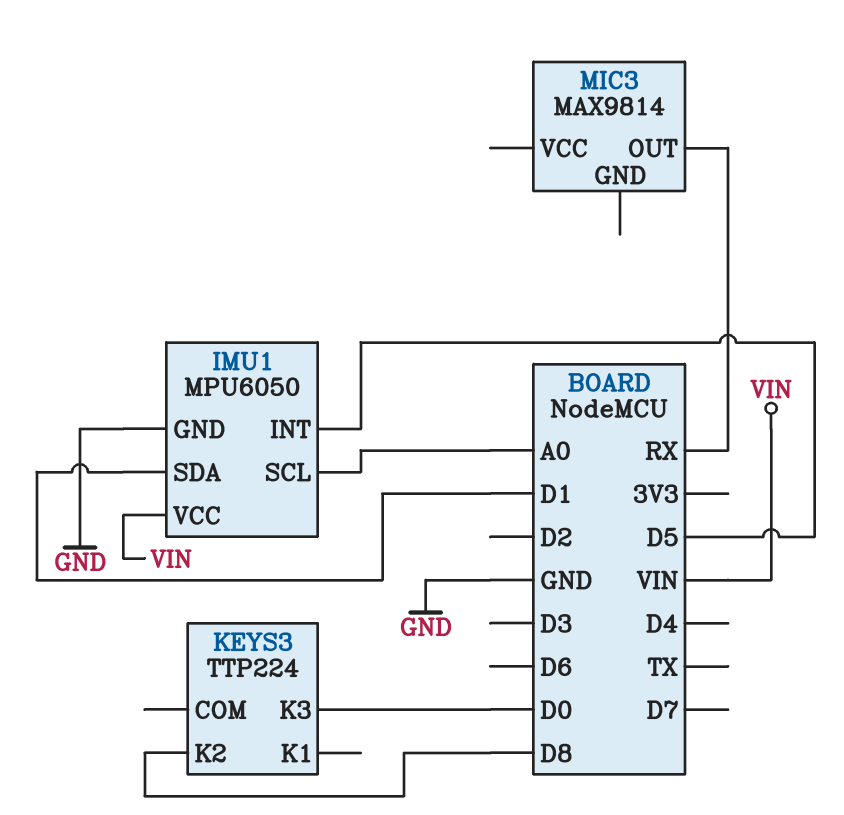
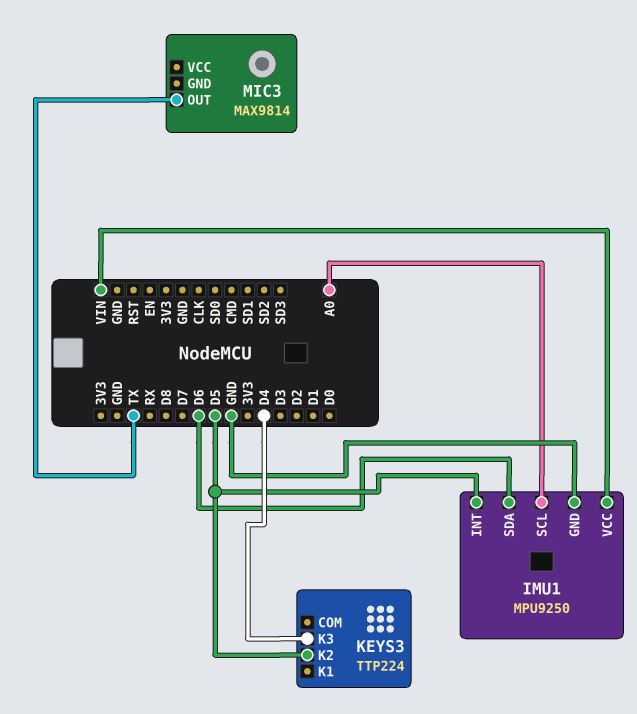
IMU1: MPU6050 -> MPU9250
IMU1 pin SDA: D1 -> D6
KEYS3 pin K2: D8 -> D5
KEYS3 pin K3: D0 -> D4
MIC3 pin OUT: RX -> TX

